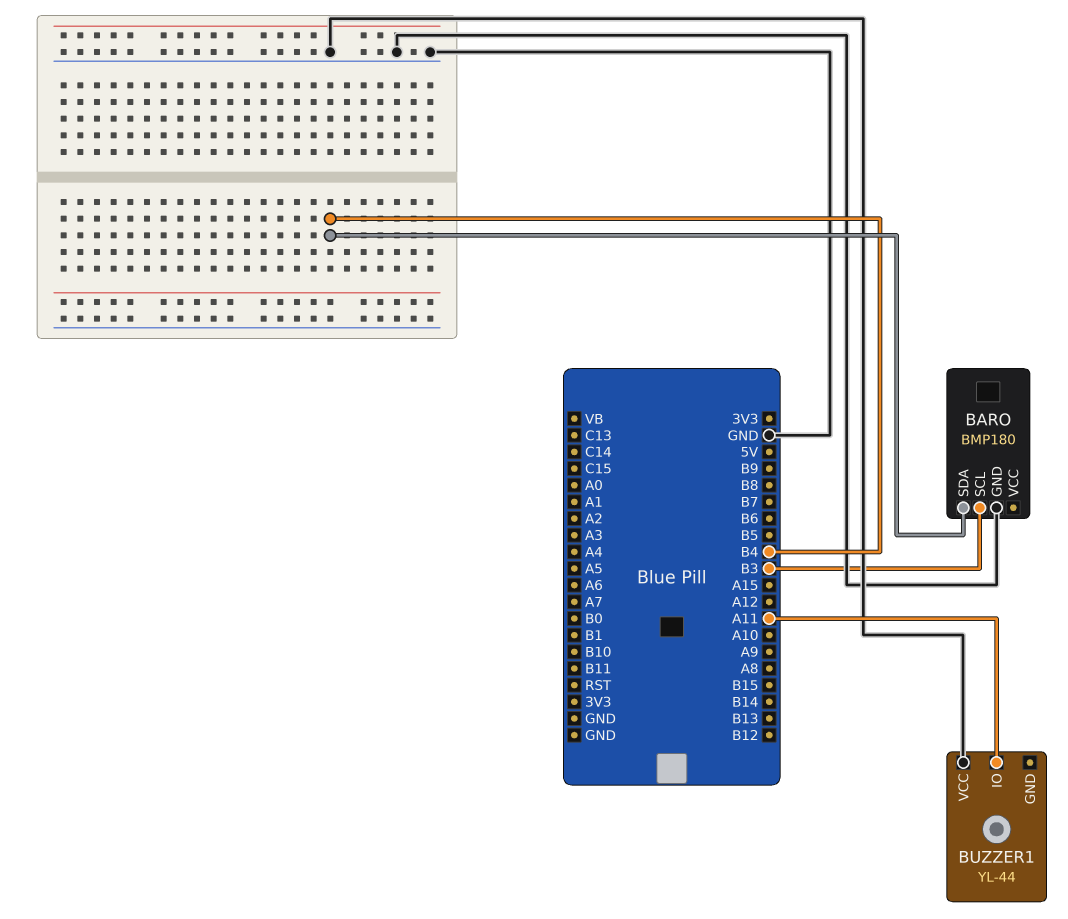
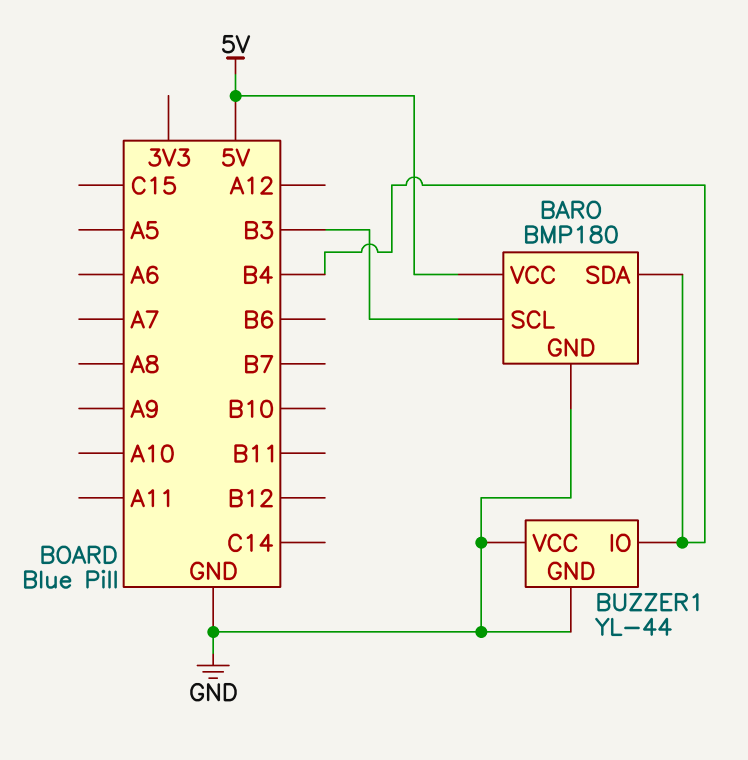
BARO pin VCC: none -> 5V
BUZZER1 pin GND: none -> GND
BUZZER1 pin IO: A11 -> B4

